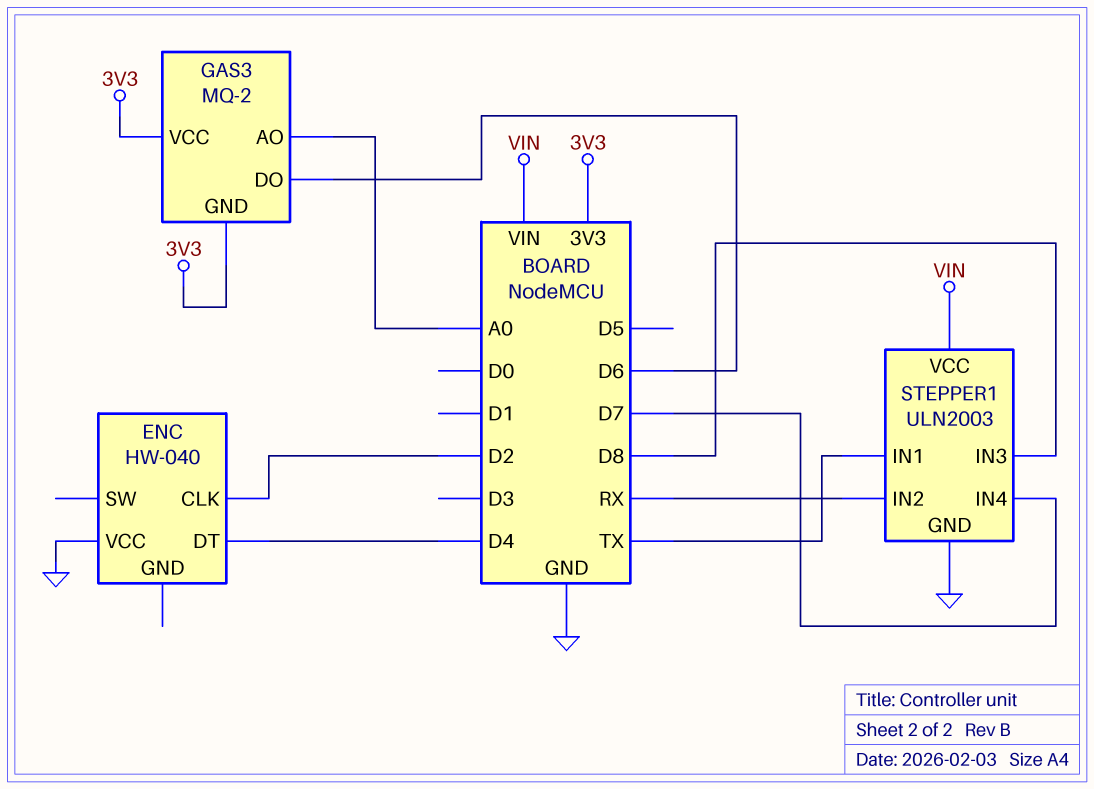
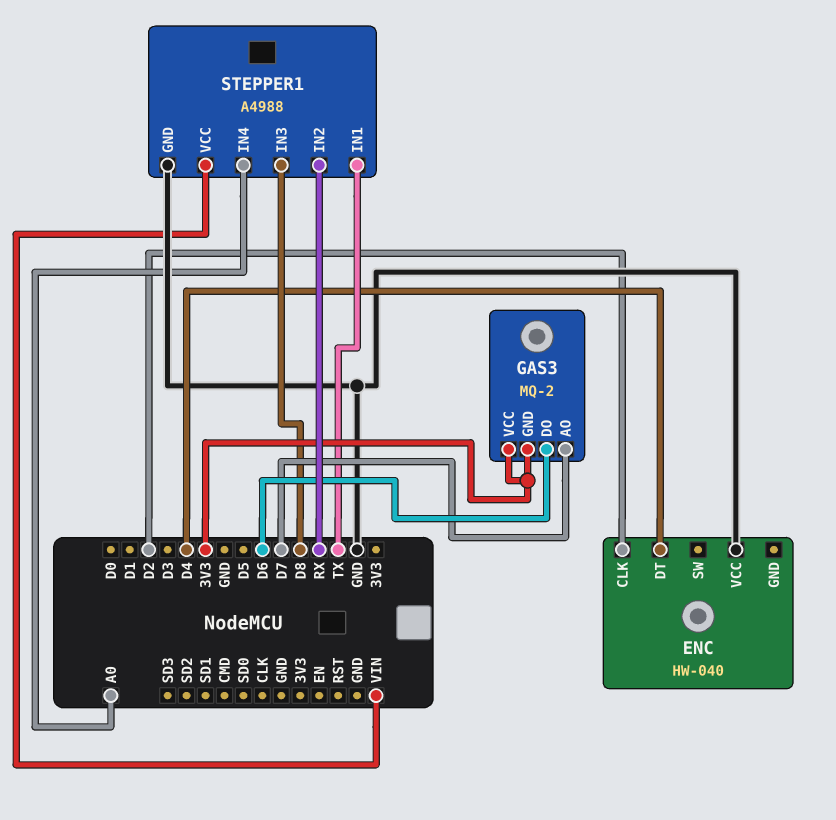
GAS3 pin AO: A0 -> D7
STEPPER1: ULN2003 -> A4988
STEPPER1 pin IN4: D7 -> A0

